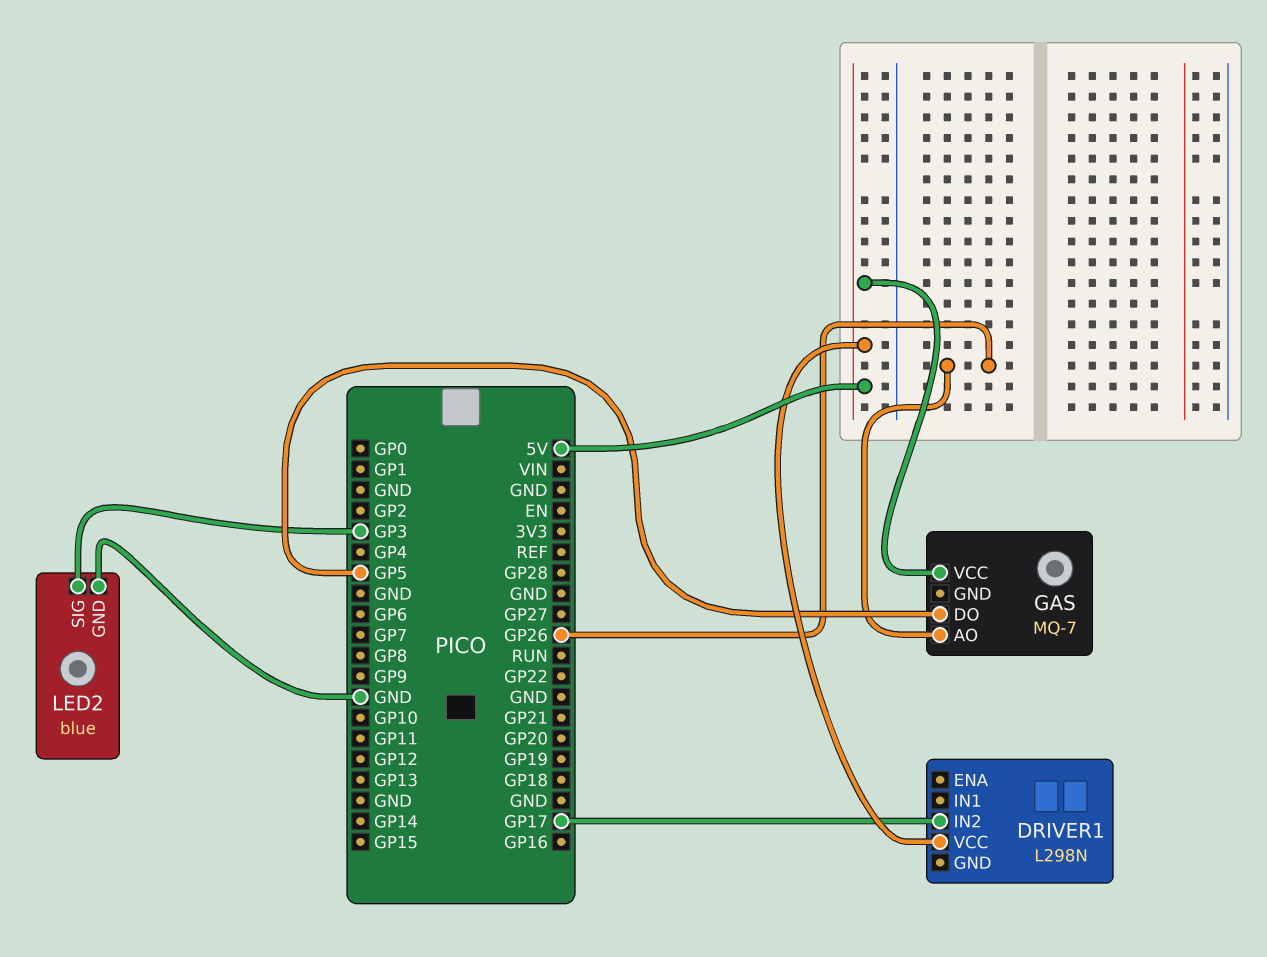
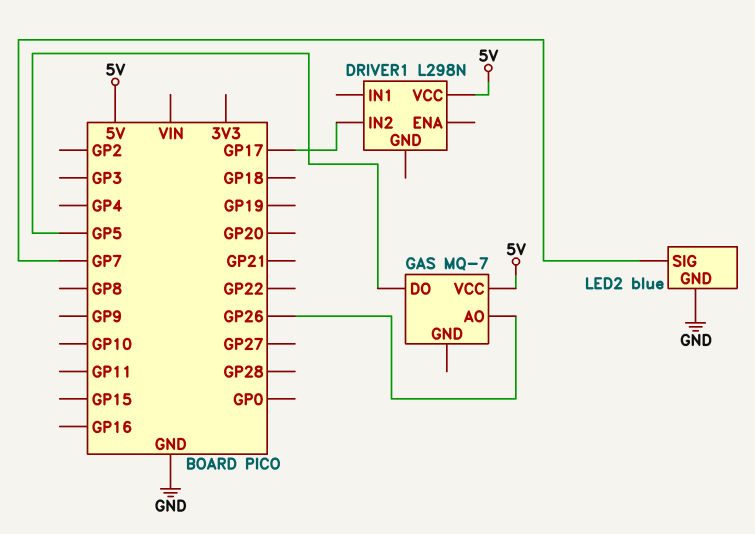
LED2 pin SIG: GP3 -> GP7

